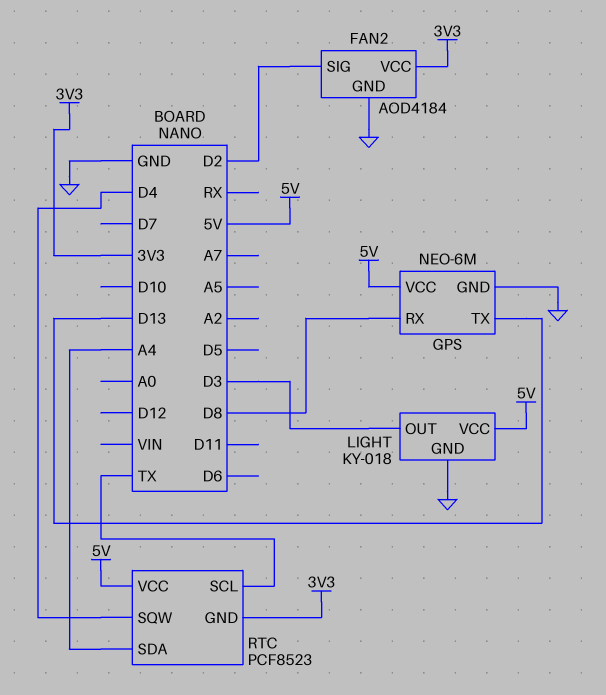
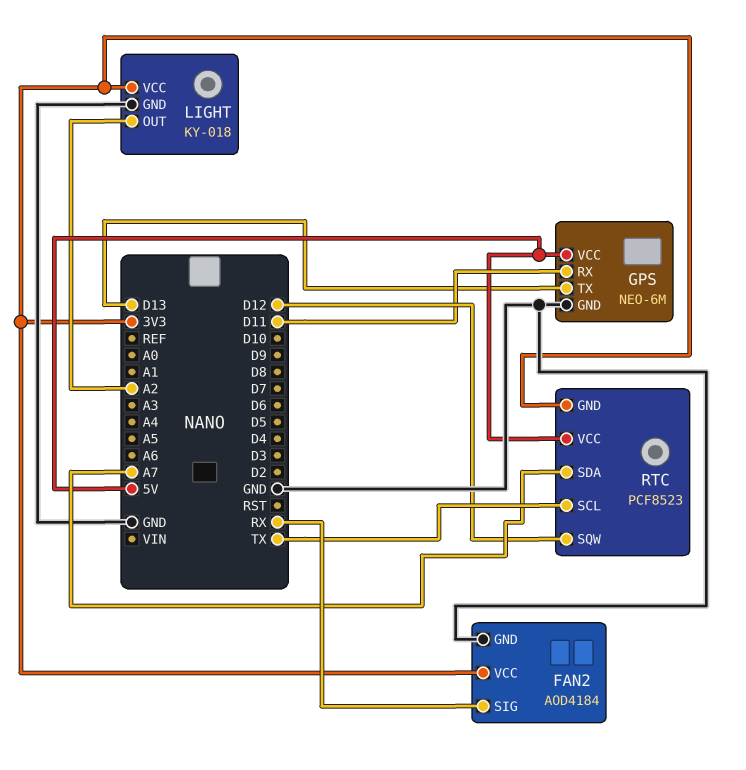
FAN2 pin SIG: D2 -> RX
GPS pin RX: D8 -> D11
LIGHT pin OUT: D3 -> A2
LIGHT pin VCC: 5V -> 3V3
RTC pin SDA: A4 -> A7
RTC pin SQW: D4 -> D12

